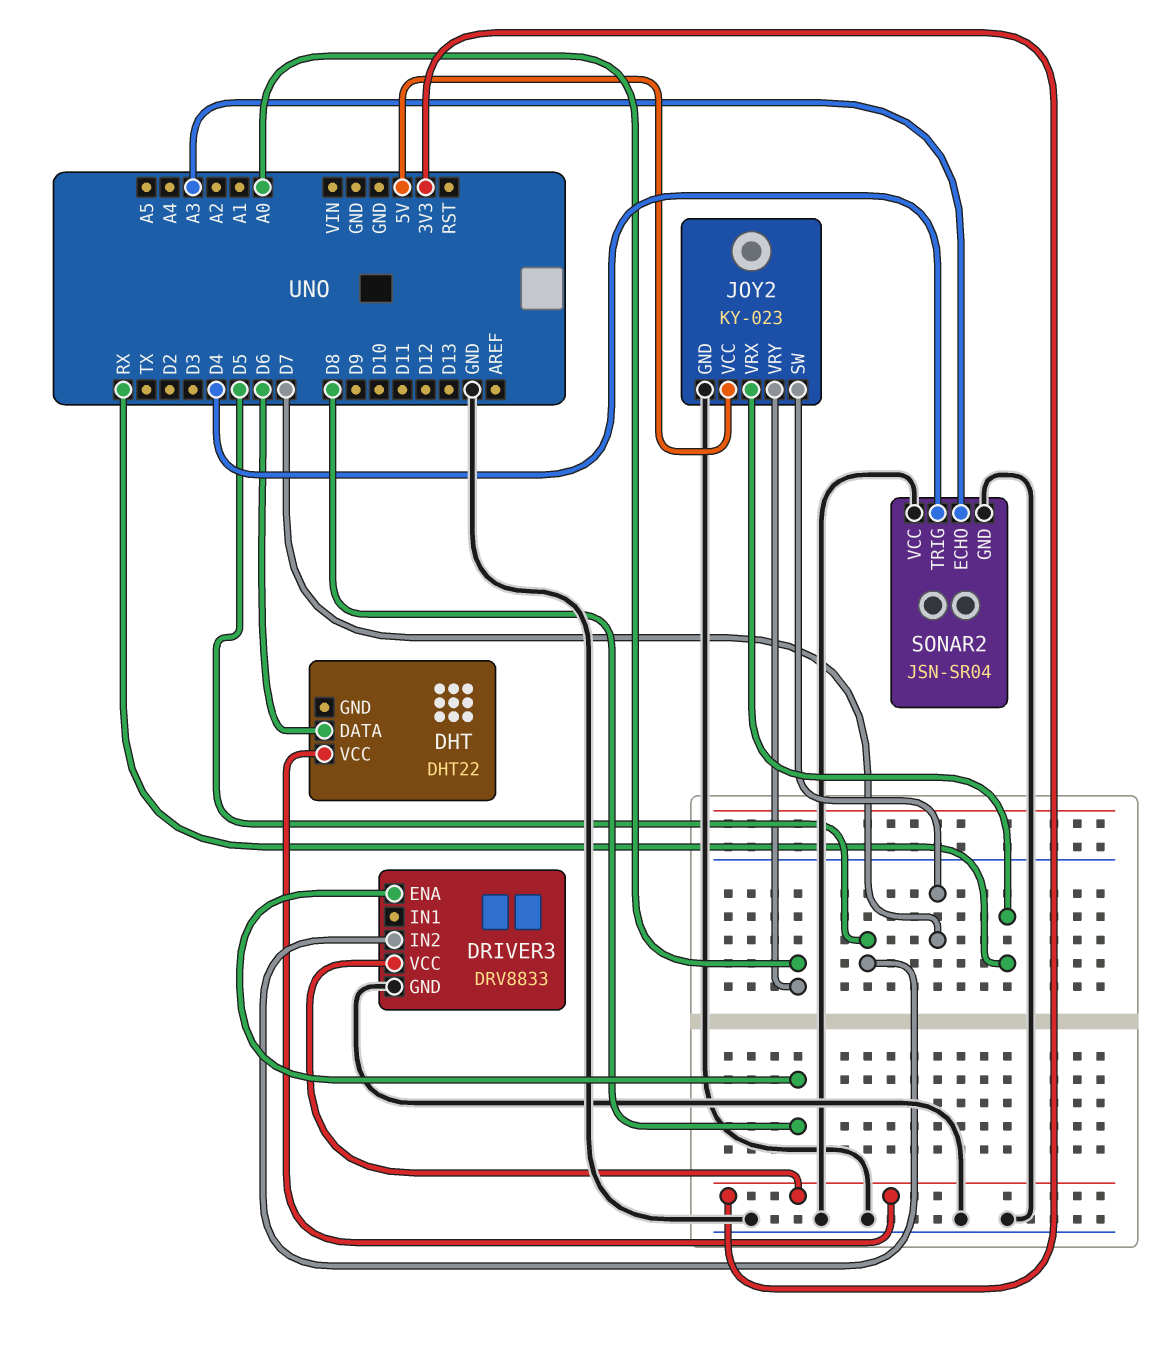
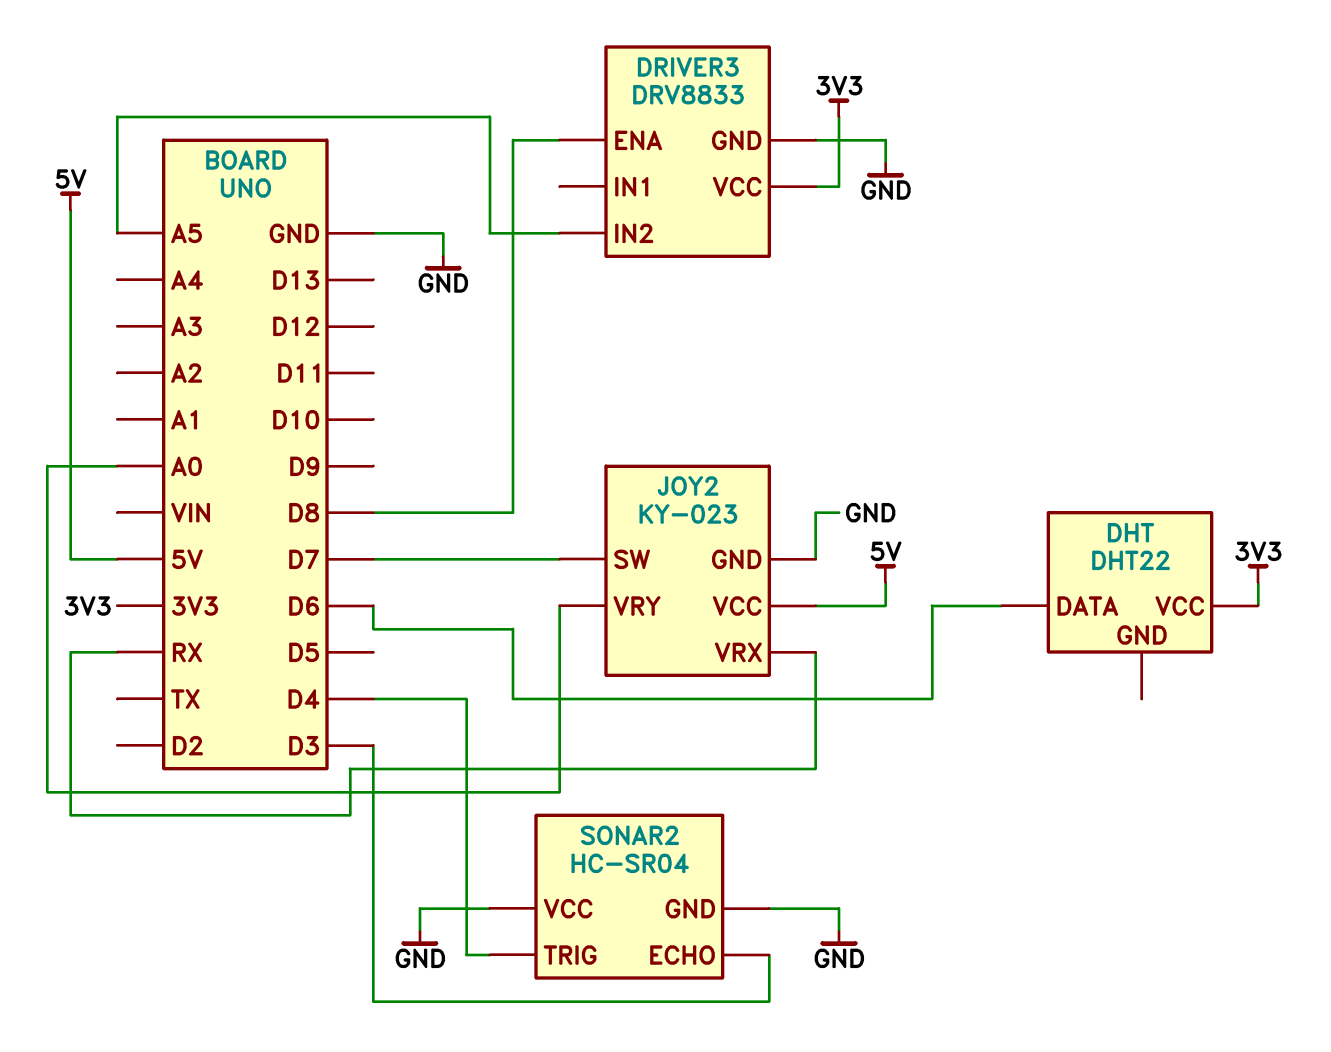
DRIVER3 pin IN2: D5 -> A5
SONAR2: JSN-SR04 -> HC-SR04
SONAR2 pin ECHO: A3 -> D3

